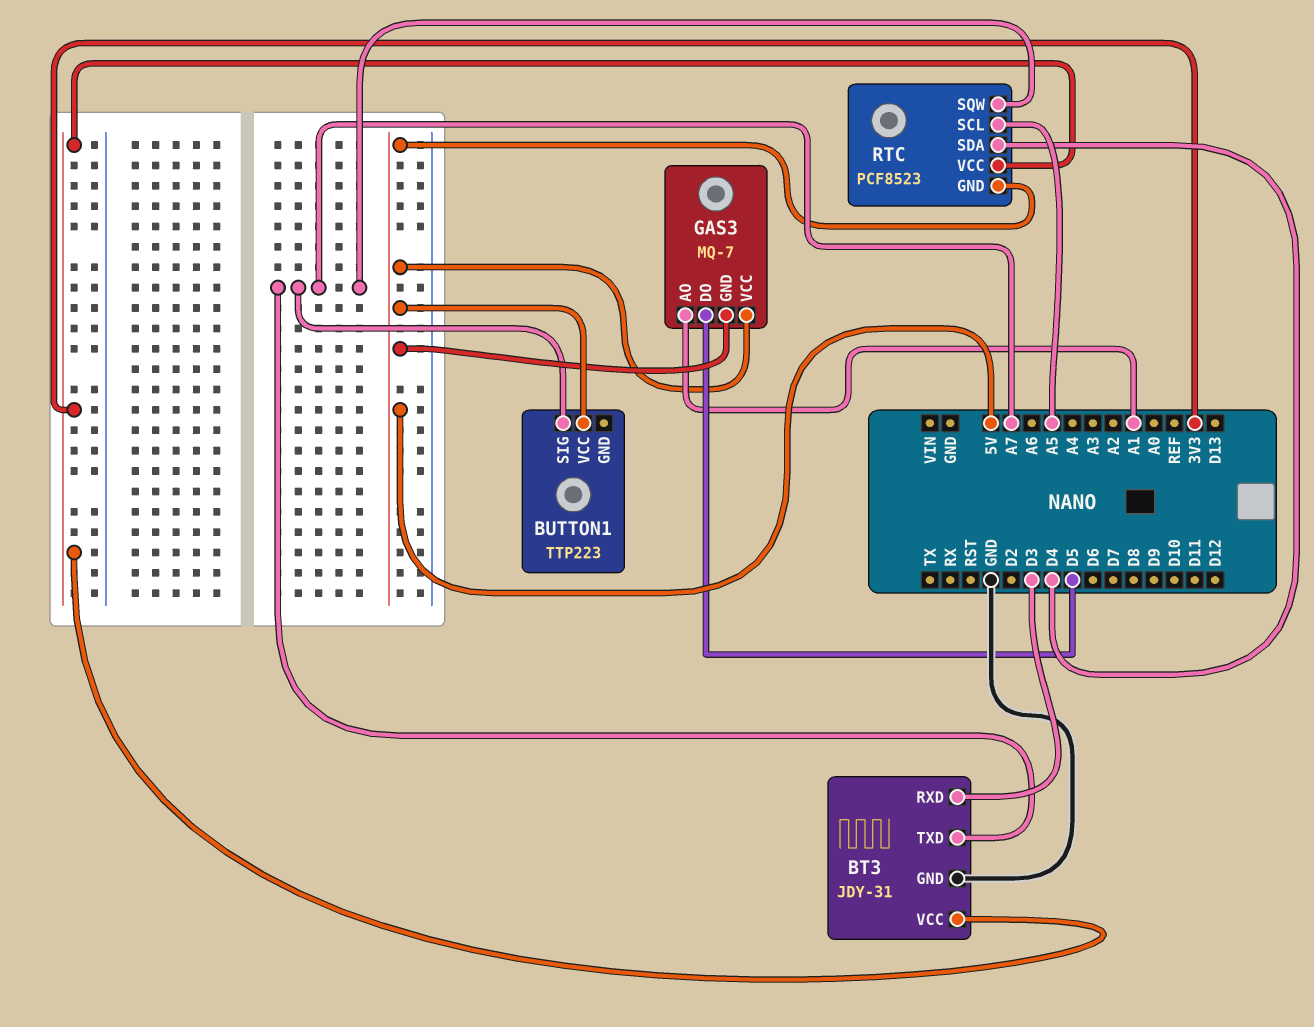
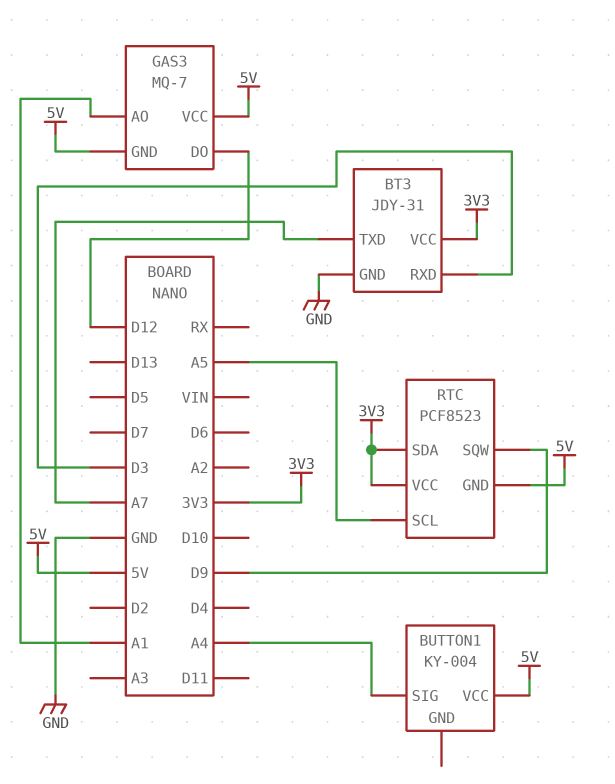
BUTTON1: TTP223 -> KY-004
BUTTON1 pin SIG: A7 -> A4
GAS3 pin DO: D5 -> D12
RTC pin SDA: D4 -> 3V3
RTC pin SQW: A7 -> D9

